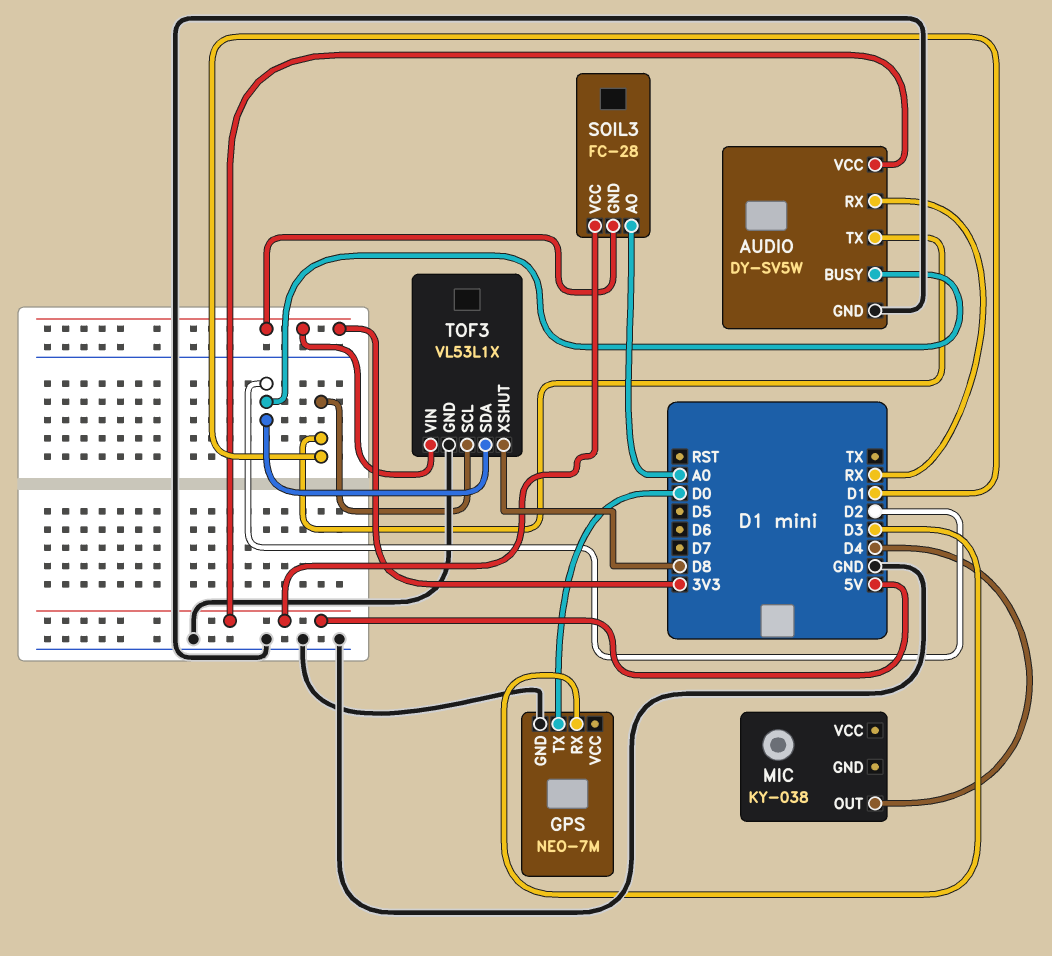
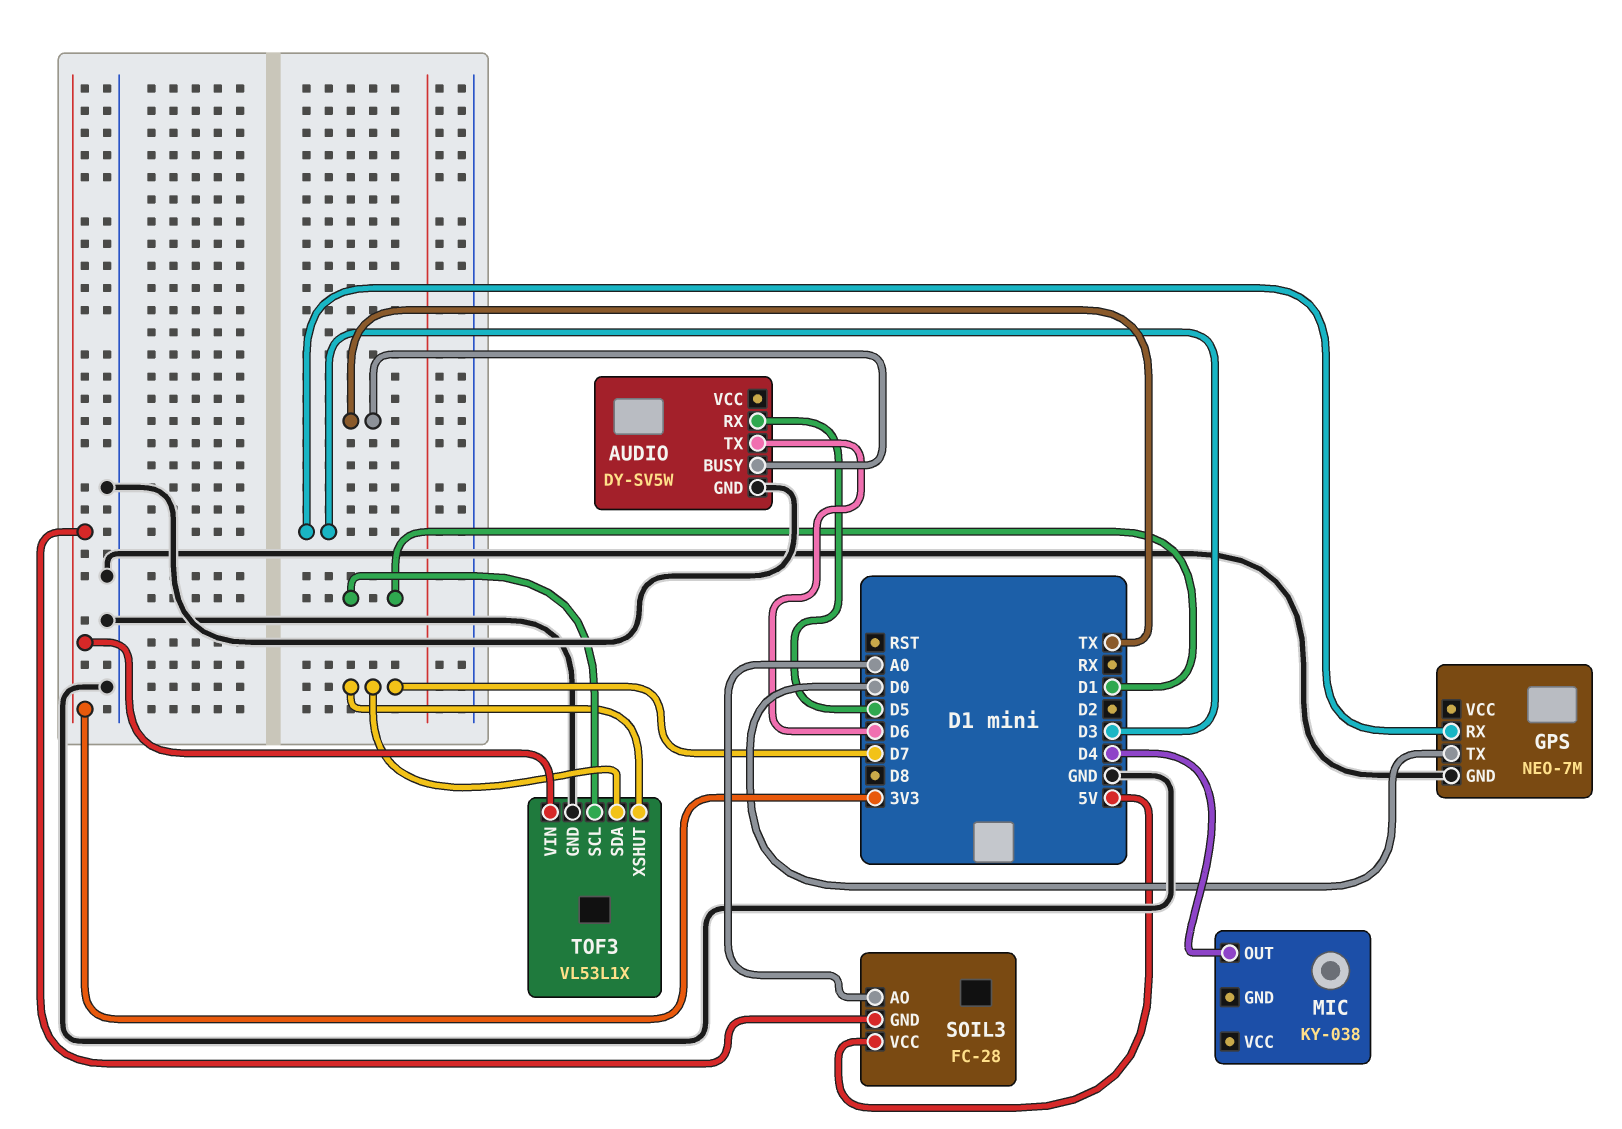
AUDIO pin BUSY: D2 -> TX
AUDIO pin RX: RX -> D5
AUDIO pin TX: D1 -> D6
AUDIO pin VCC: 5V -> none
TOF3 pin SDA: D2 -> D7
TOF3 pin XSHUT: D8 -> D7

